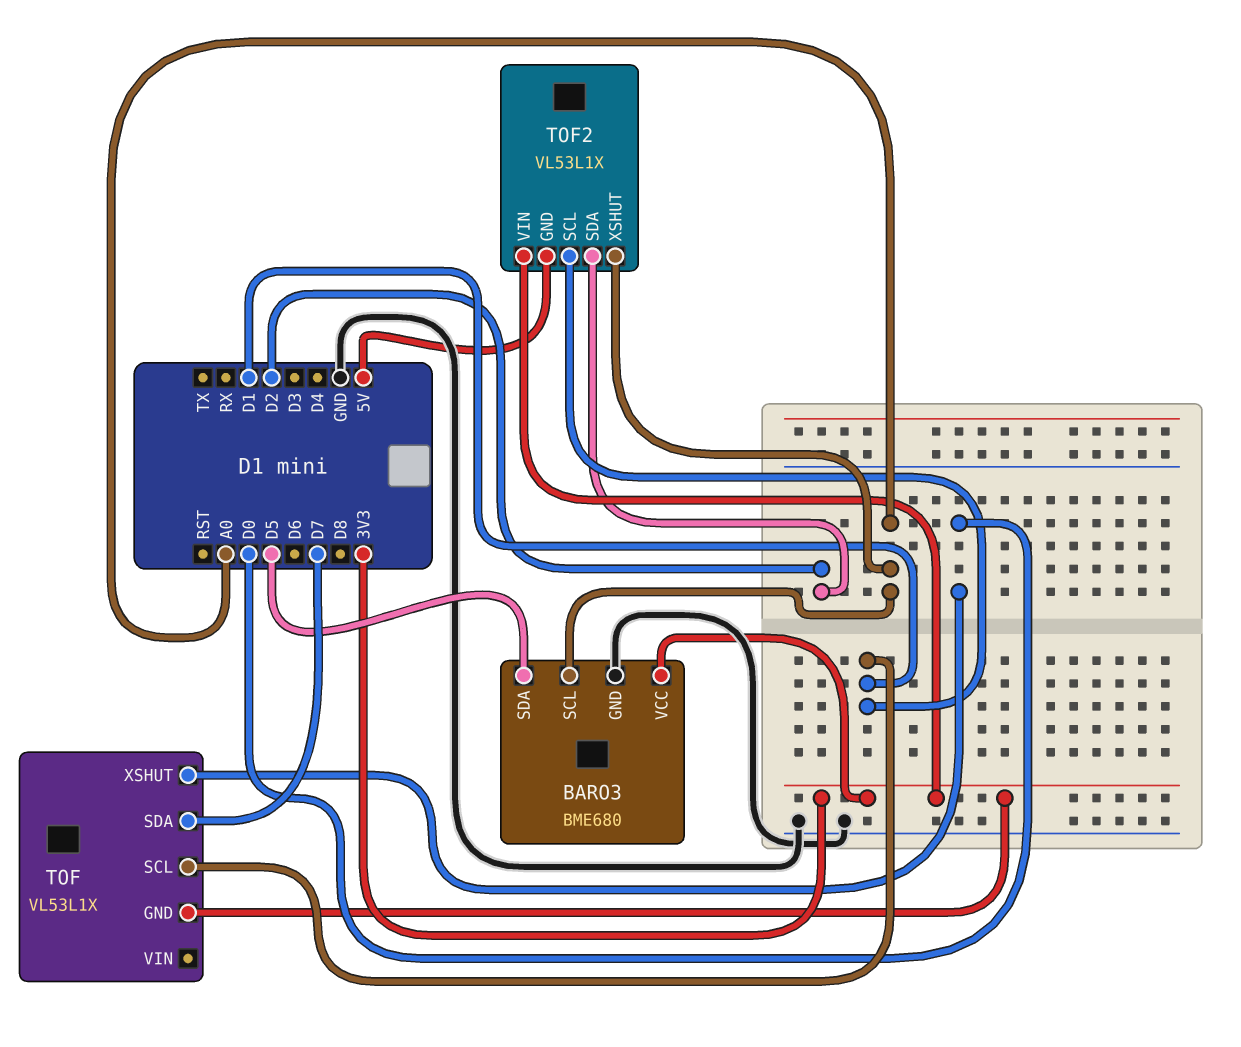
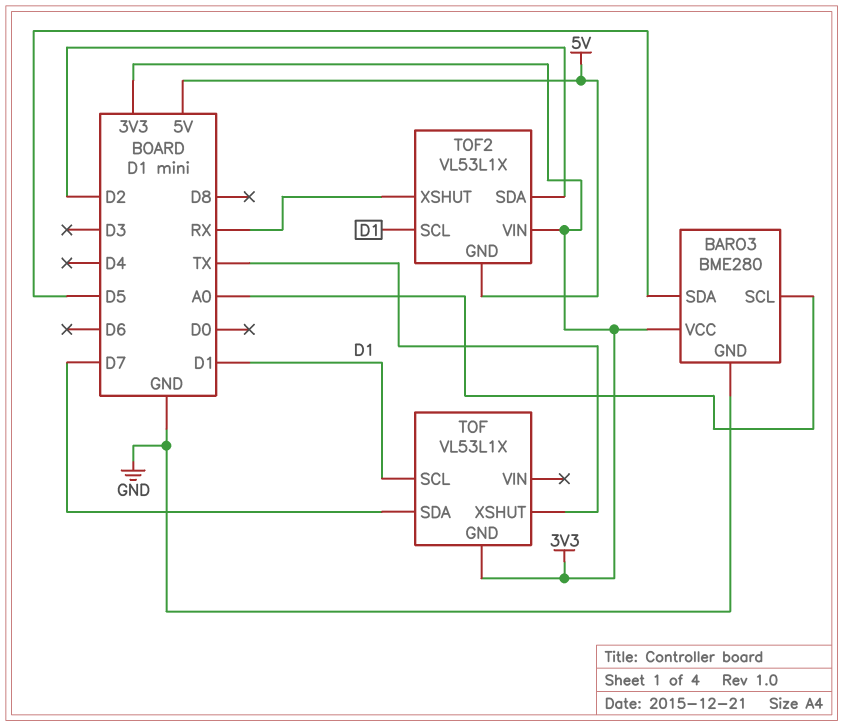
BARO3: BME680 -> BME280
TOF pin XSHUT: D0 -> TX
TOF2 pin XSHUT: A0 -> RX

